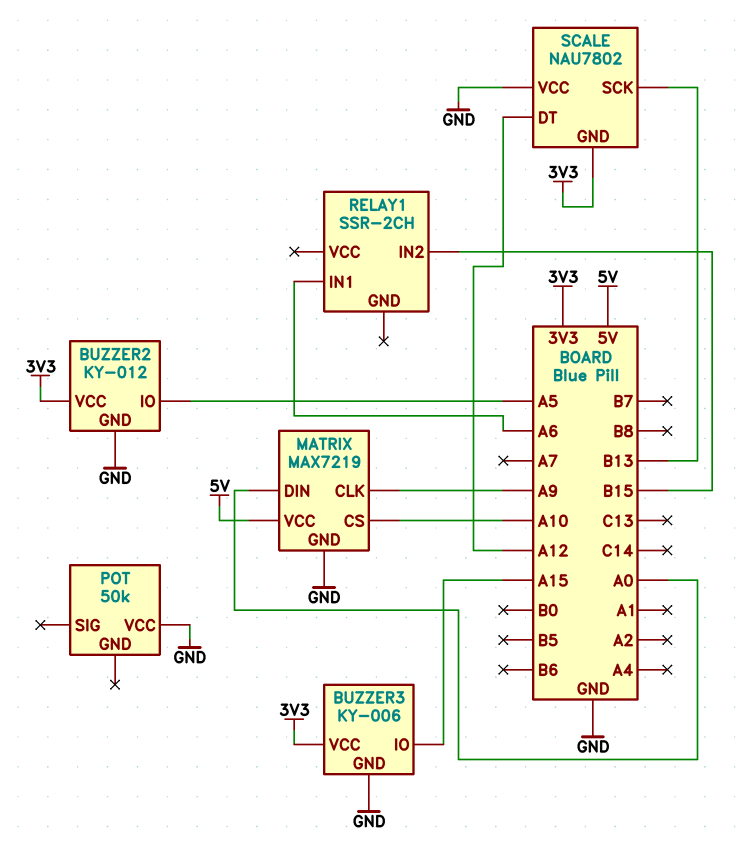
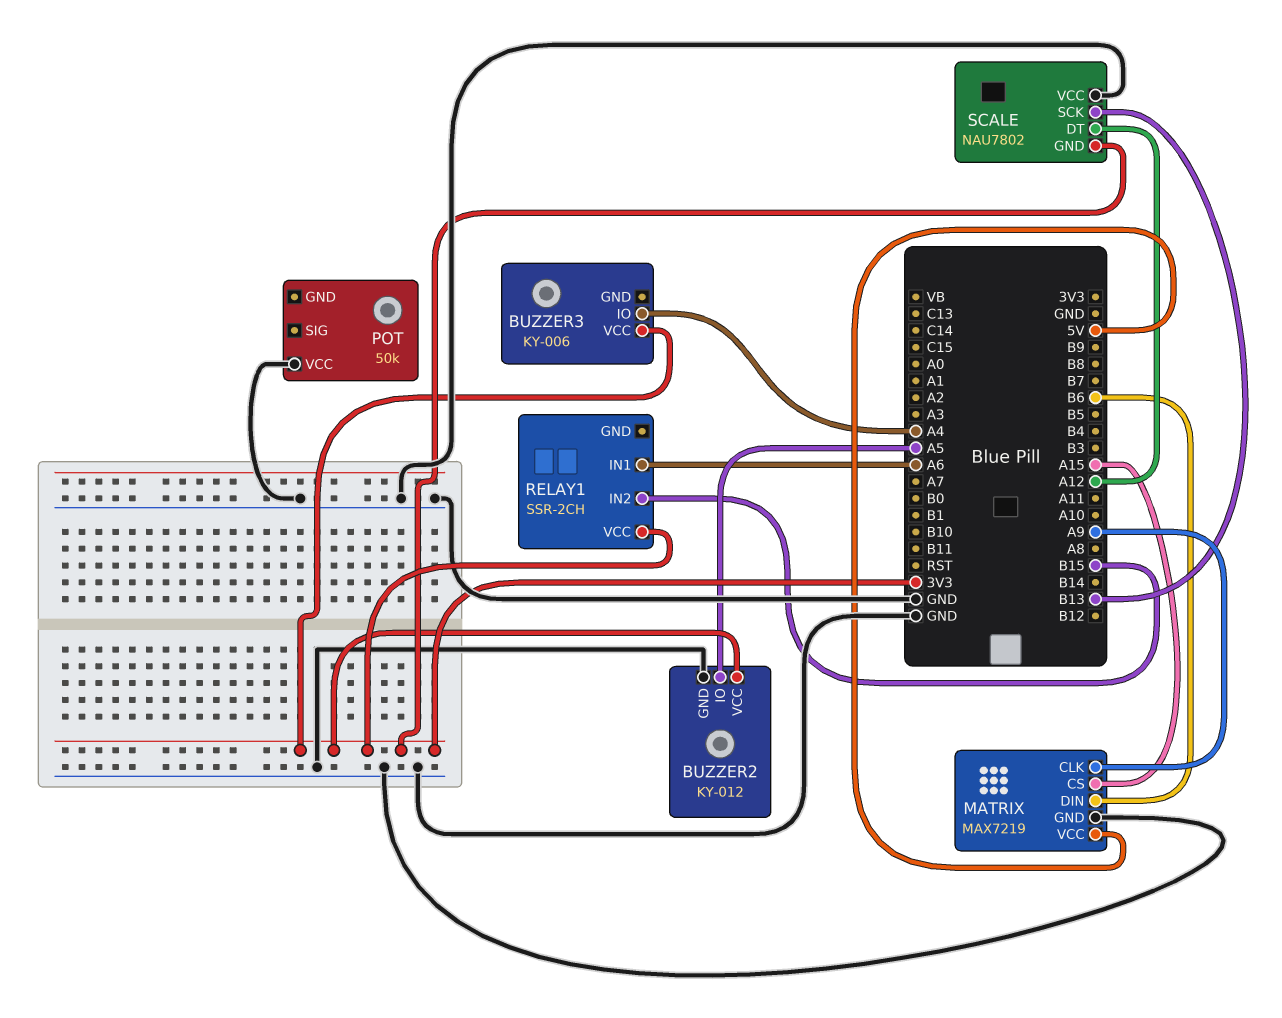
BUZZER3 pin GND: GND -> none
BUZZER3 pin IO: A15 -> A4
MATRIX pin CS: A10 -> A15
MATRIX pin DIN: A0 -> B6
RELAY1 pin VCC: none -> 3V3

